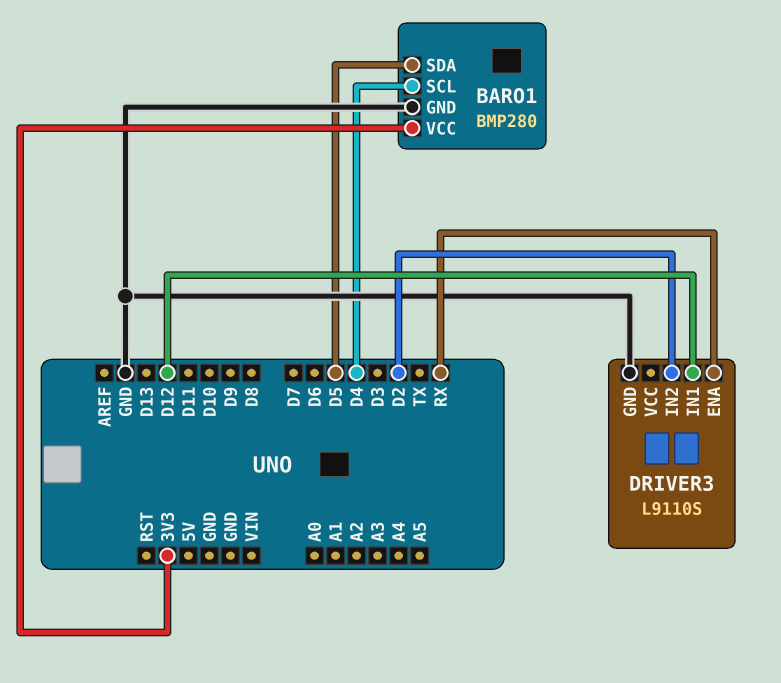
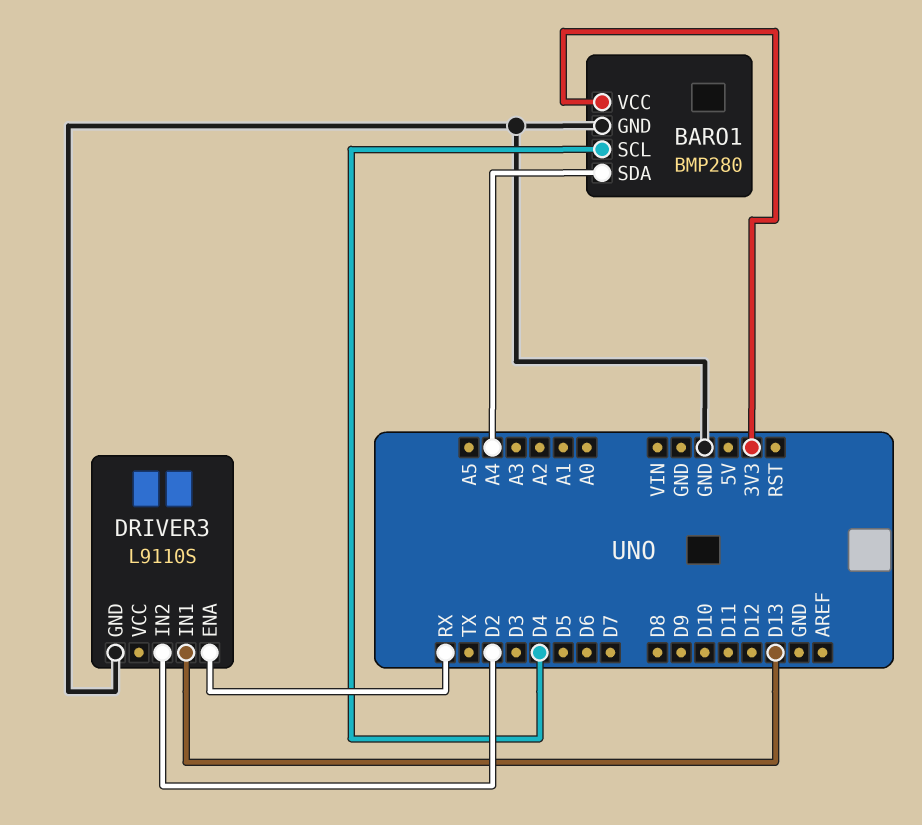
BARO1 pin SDA: D5 -> A4
DRIVER3 pin IN1: D12 -> D13

